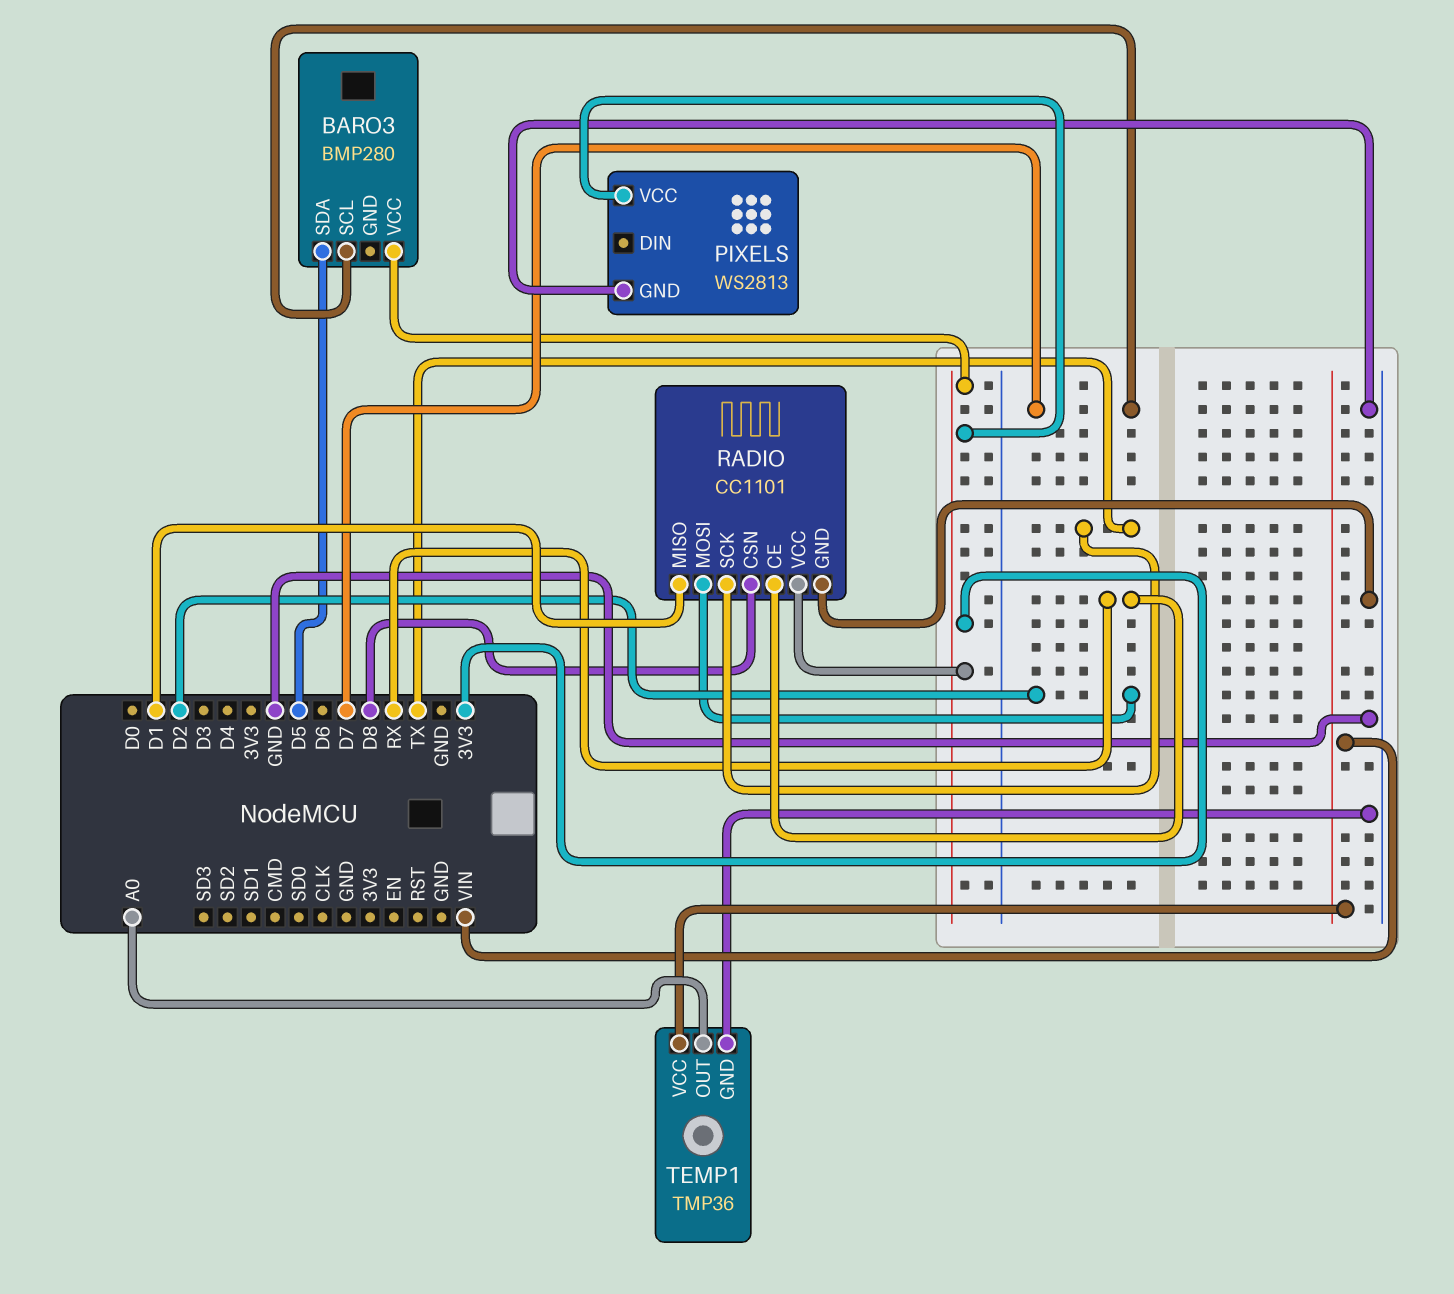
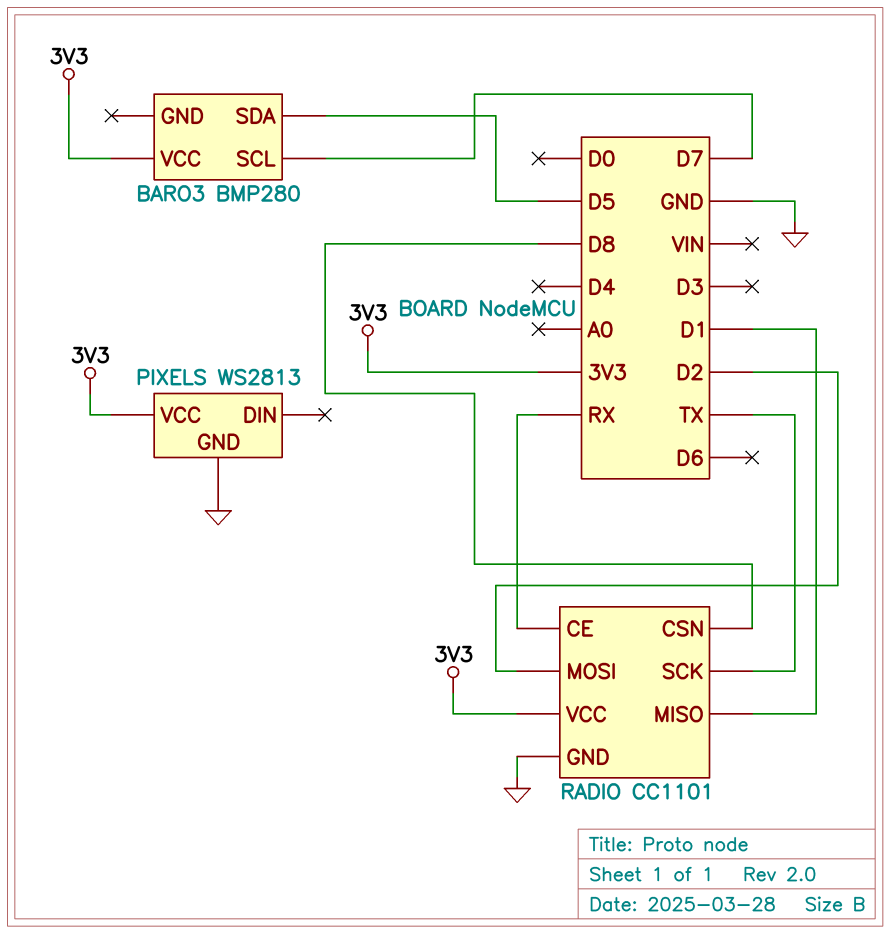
TEMP1: TMP36 -> none
TEMP1 pin GND: GND -> none
TEMP1 pin OUT: A0 -> none
TEMP1 pin VCC: VIN -> none

